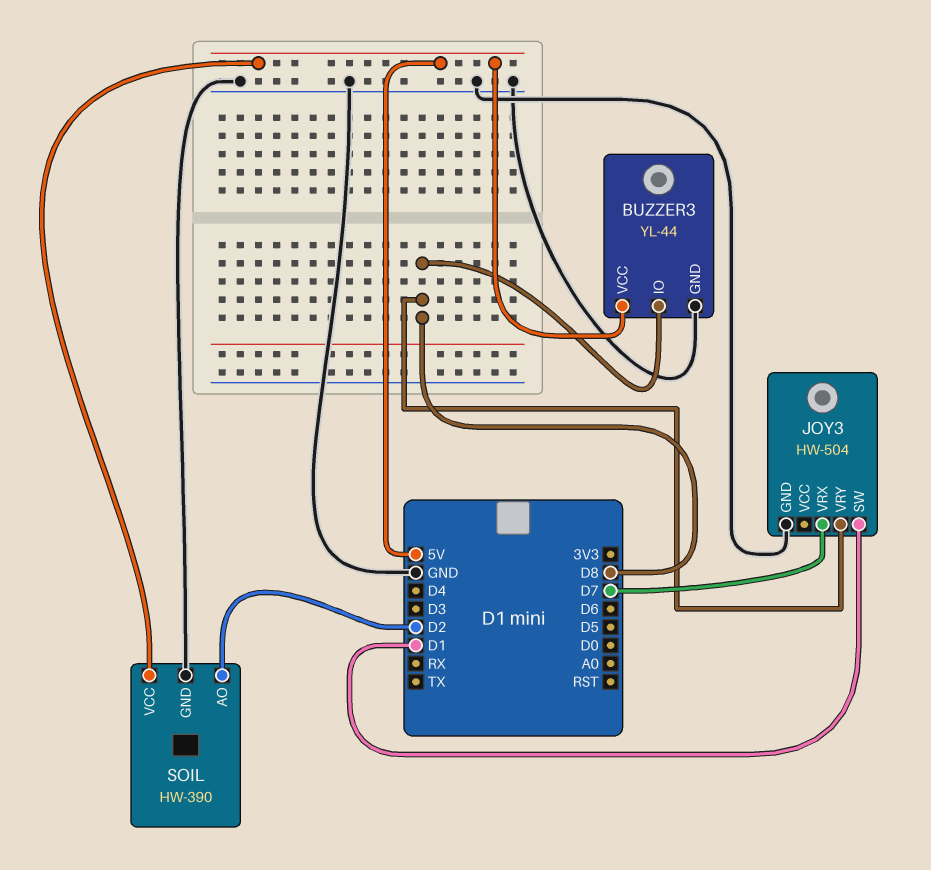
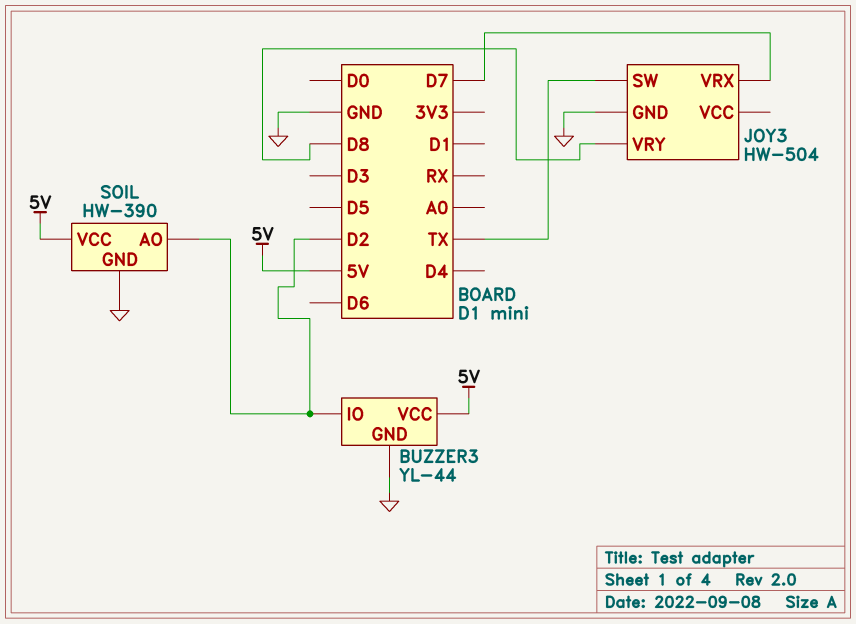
BUZZER3 pin IO: D8 -> D2
JOY3 pin SW: D1 -> TX

